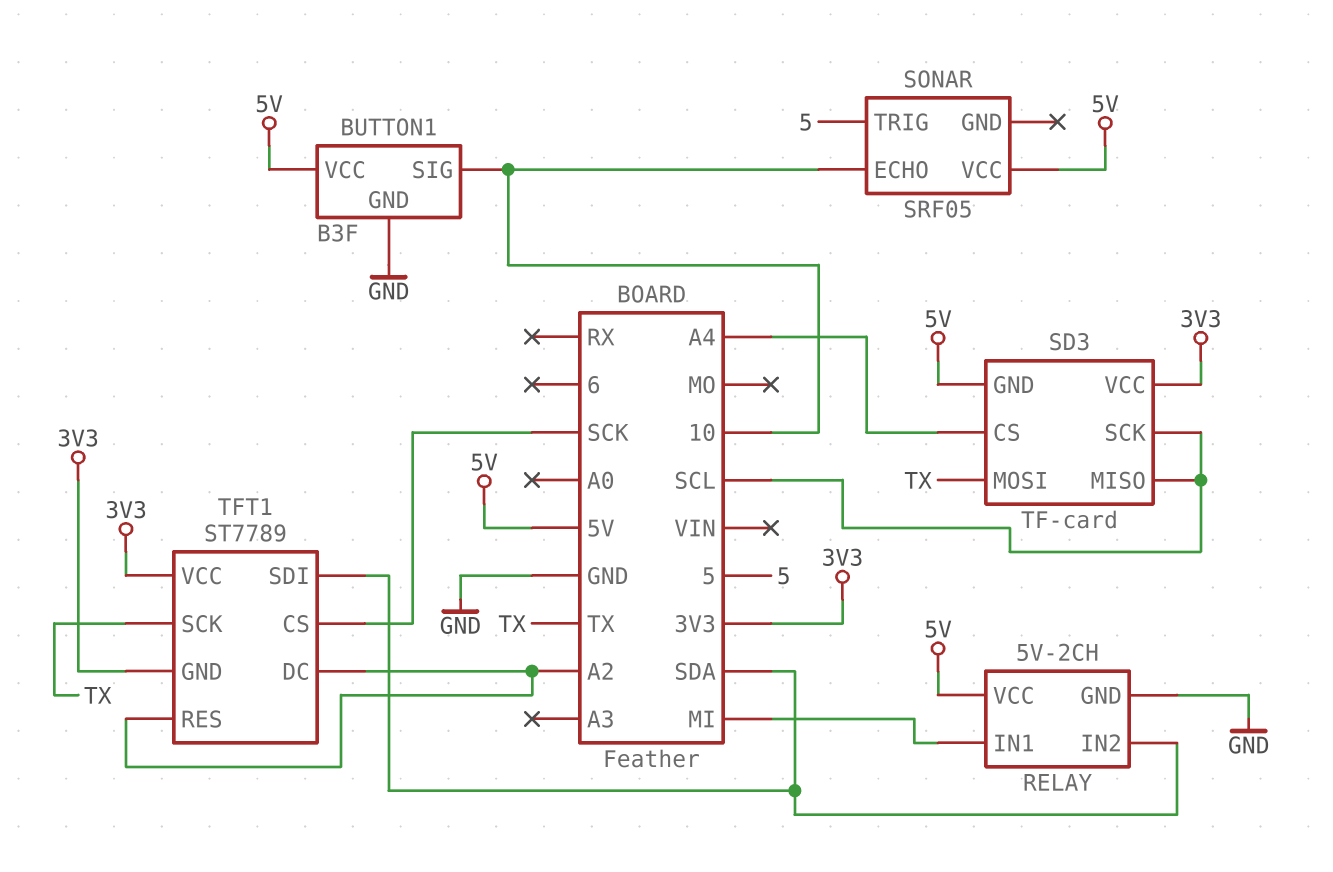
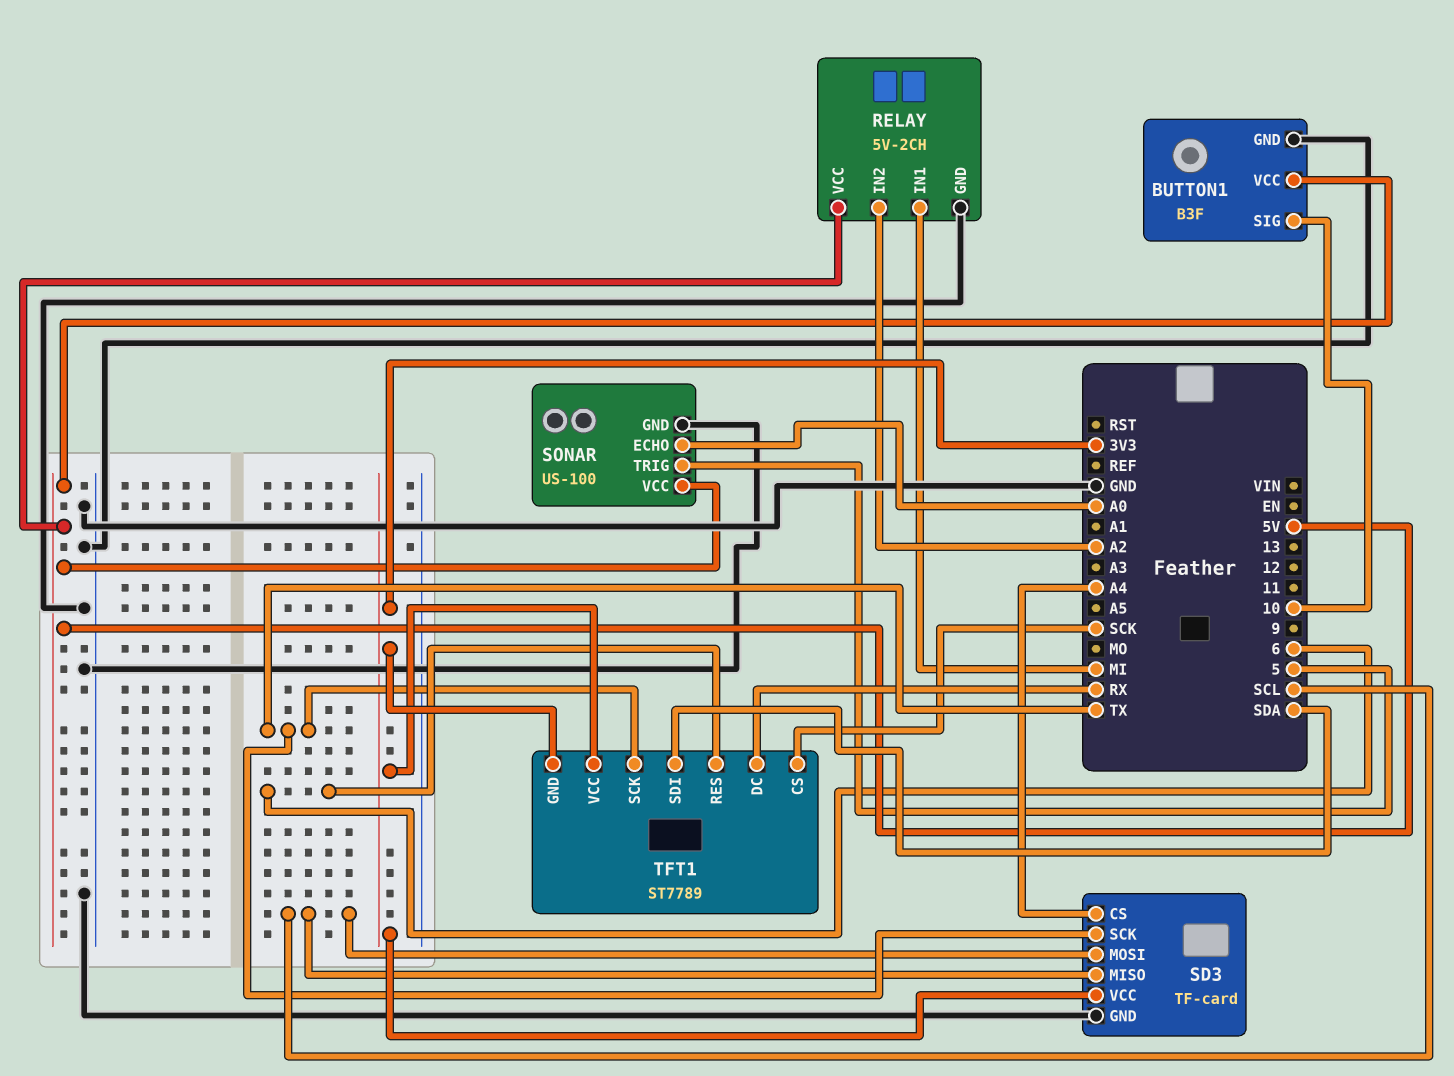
RELAY pin IN2: SDA -> A2
SD3 pin GND: 5V -> GND
SD3 pin MOSI: TX -> SCL
SD3 pin SCK: SCL -> TX
SONAR: SRF05 -> US-100
SONAR pin ECHO: 10 -> A0
SONAR pin GND: none -> GND
TFT1 pin DC: A2 -> RX
TFT1 pin RES: A2 -> 6

